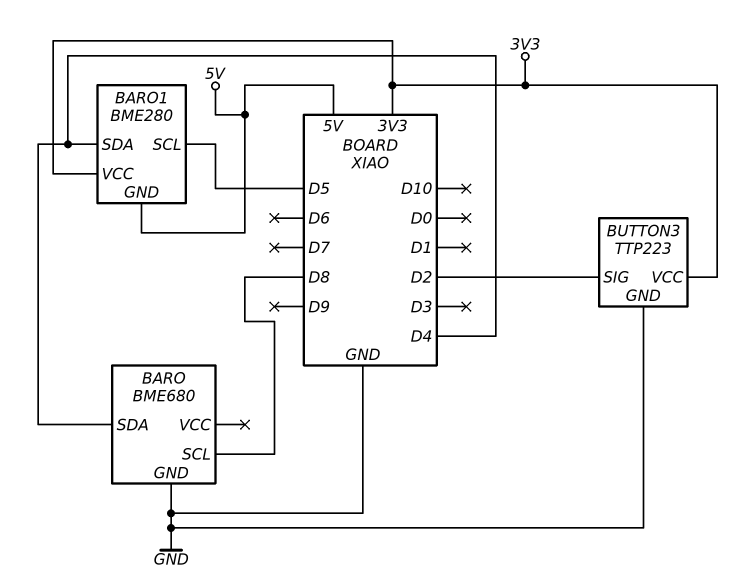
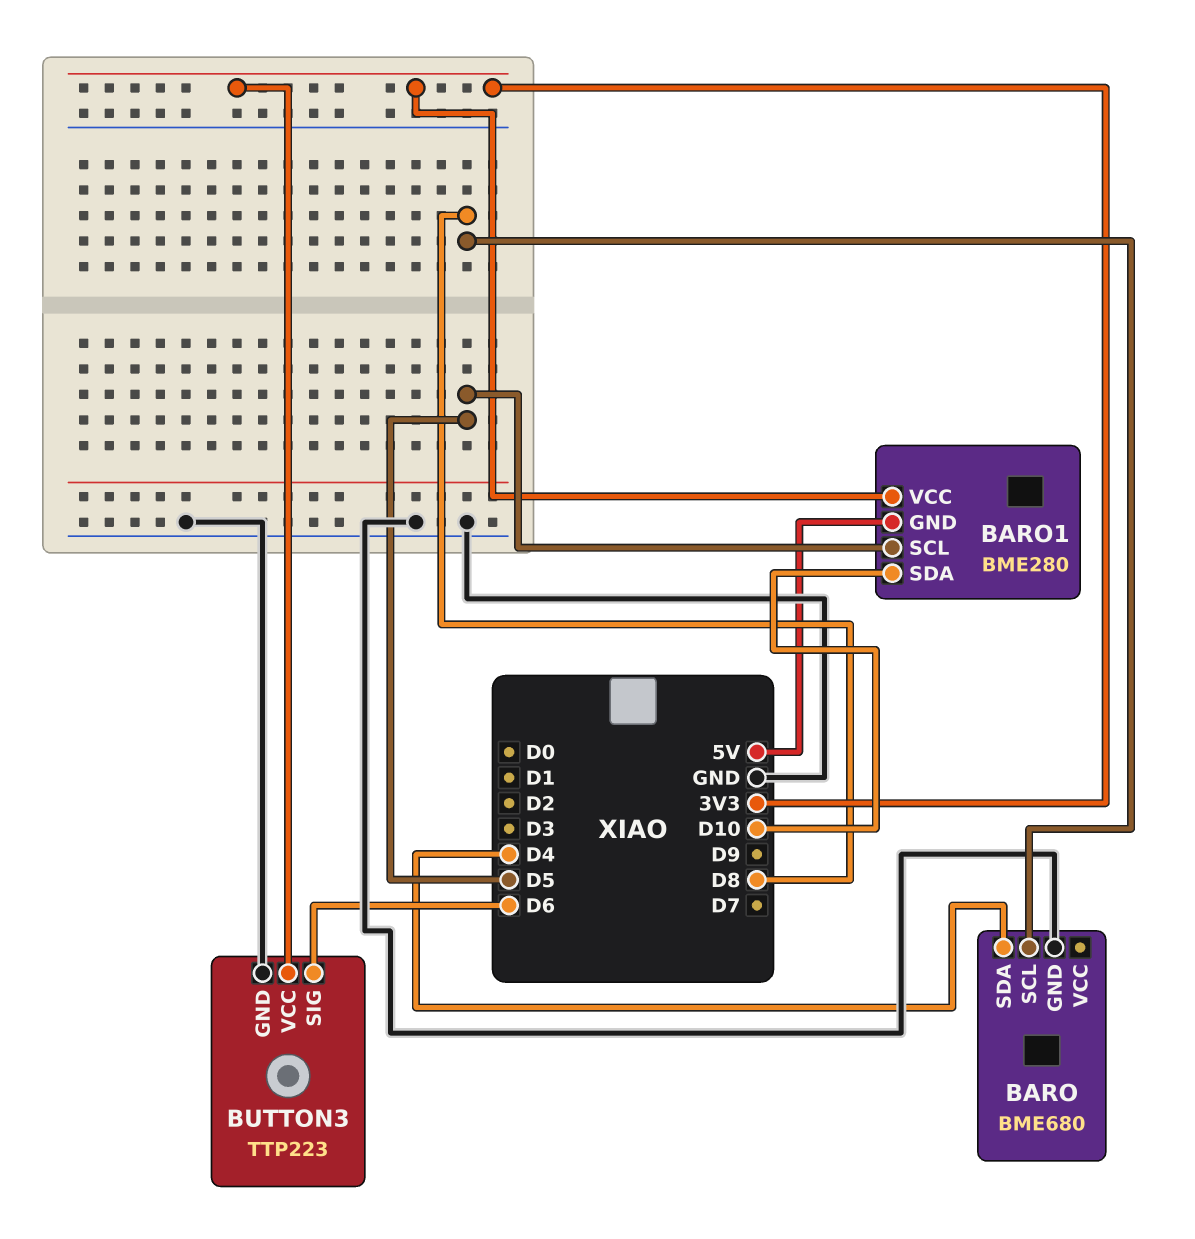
BARO1 pin SDA: D4 -> D10
BUTTON3 pin SIG: D2 -> D6

